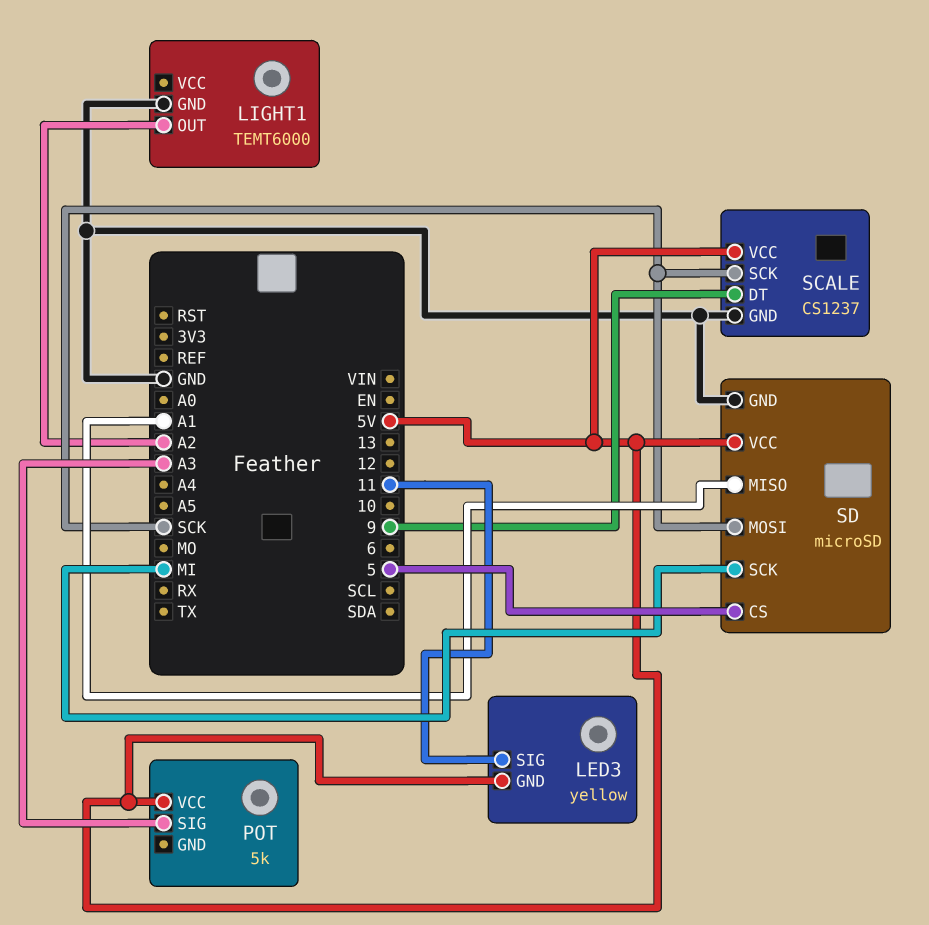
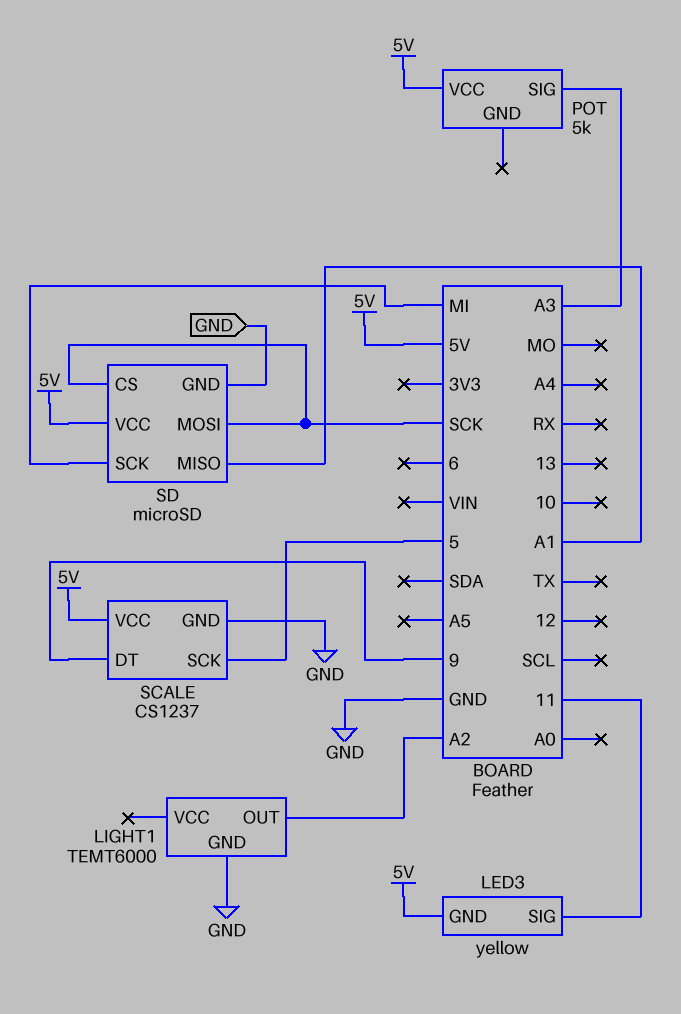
SCALE pin SCK: SCK -> 5
SD pin CS: 5 -> SCK

